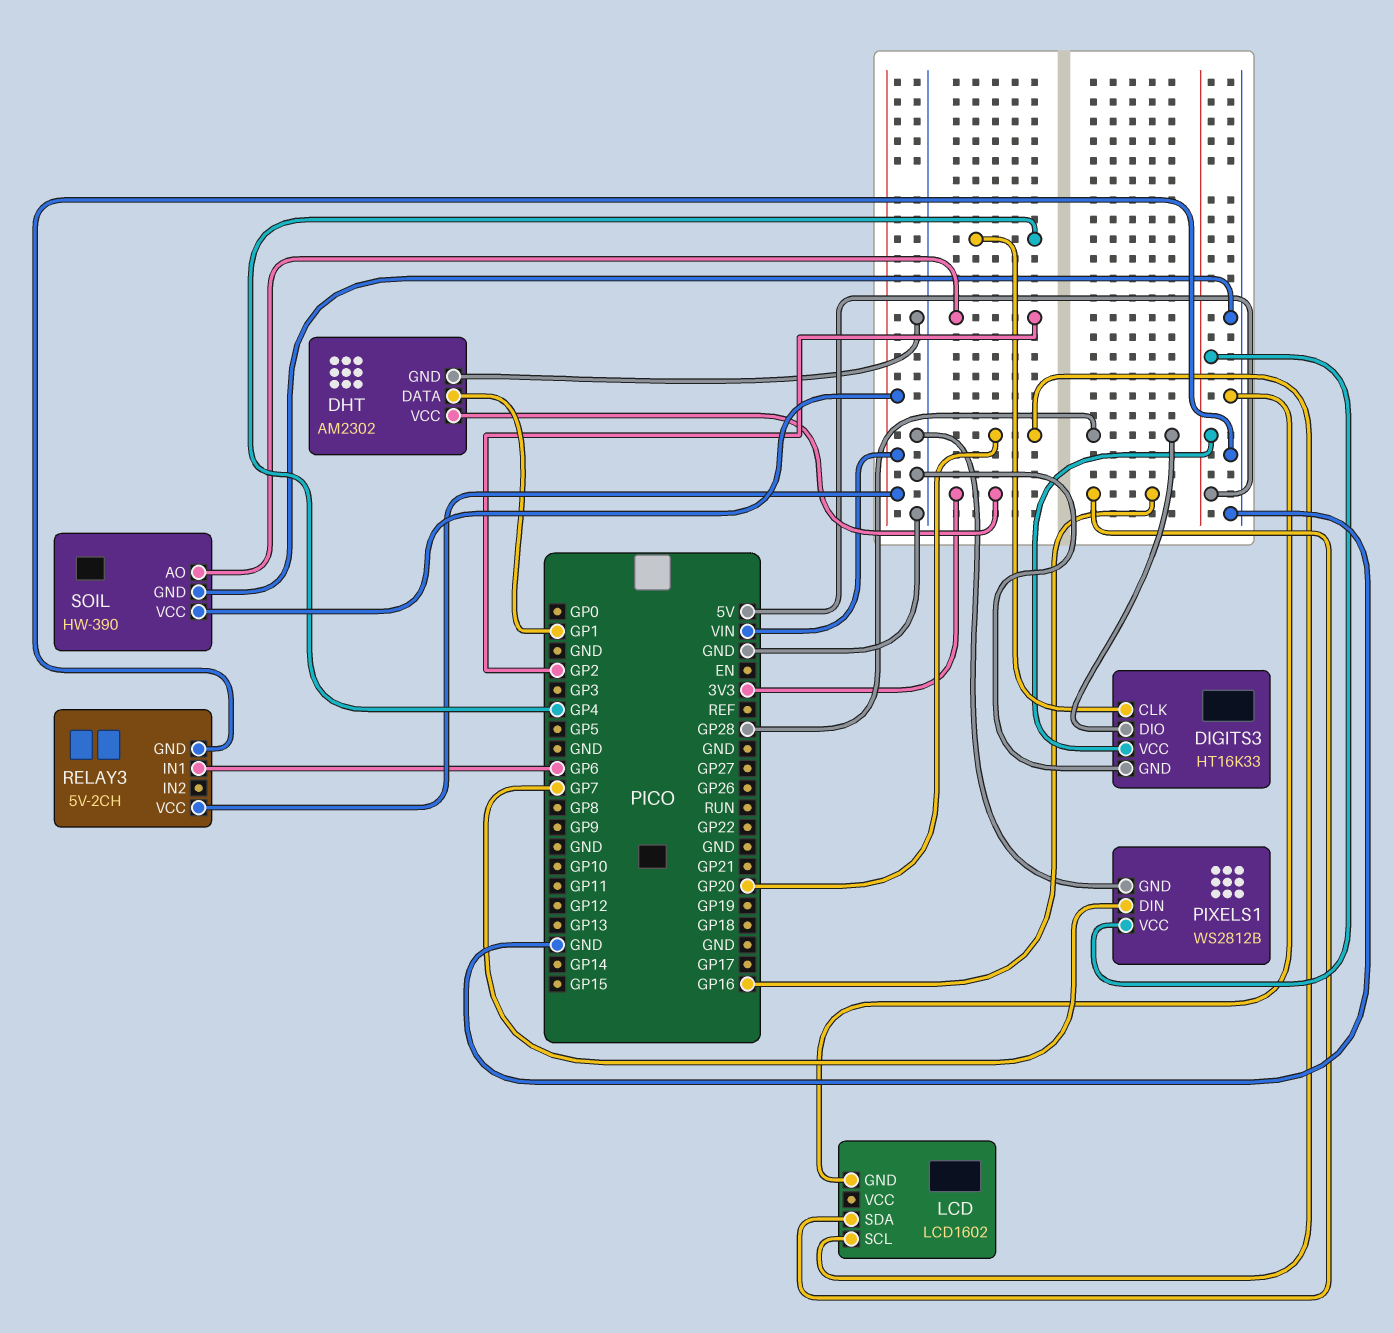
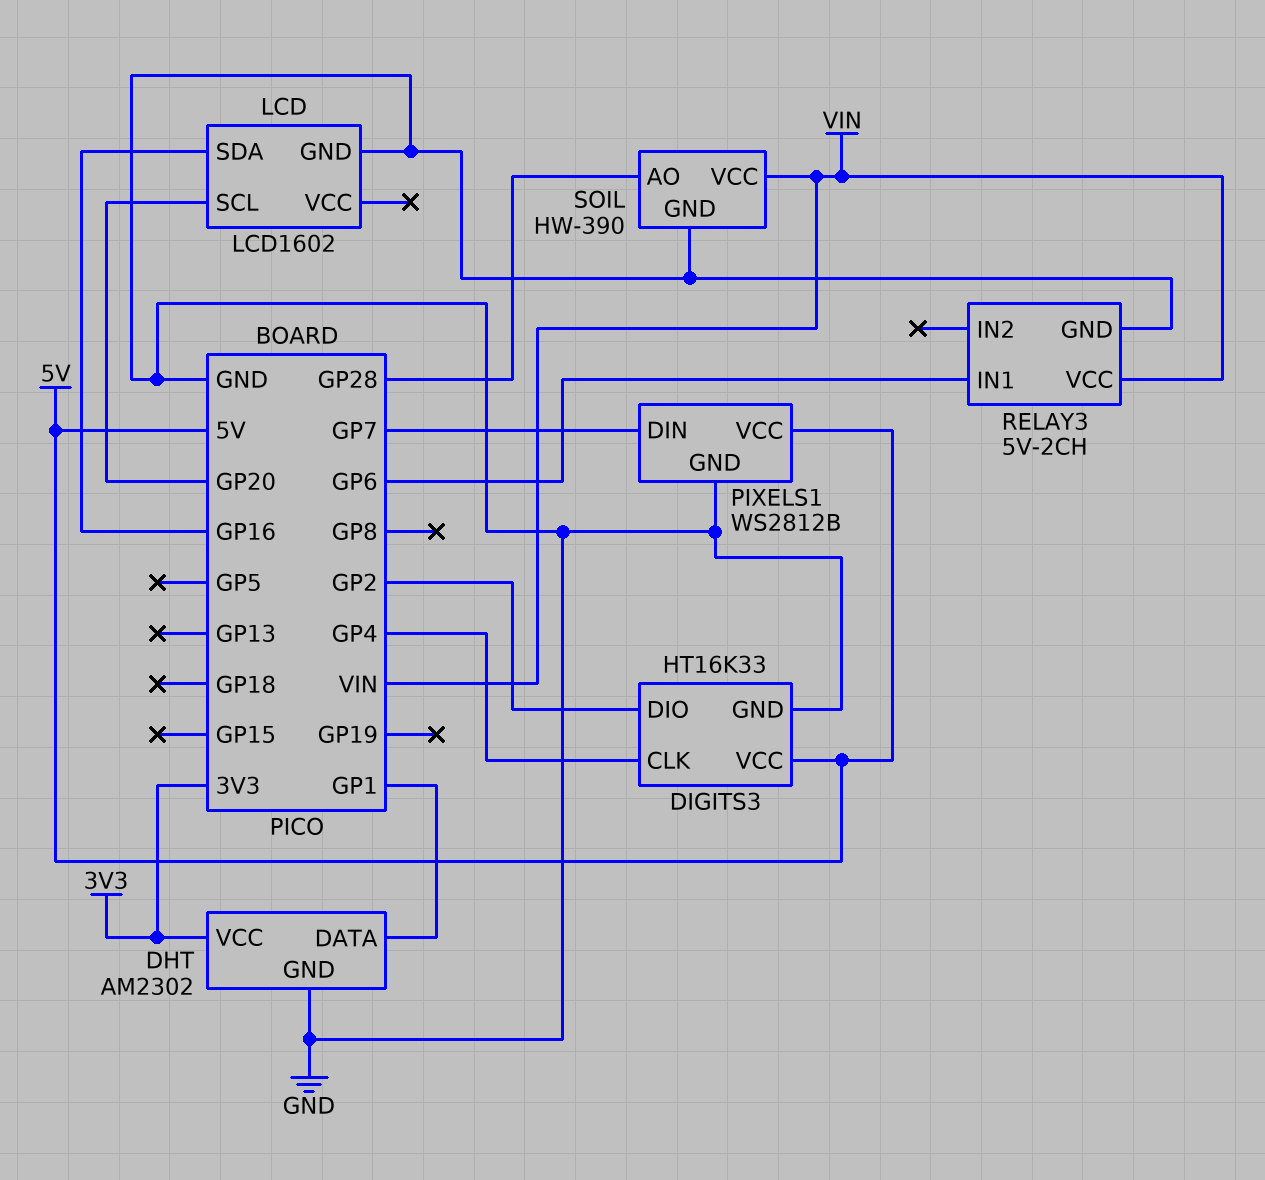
DIGITS3 pin DIO: GP28 -> GP2
SOIL pin AO: GP2 -> GP28

